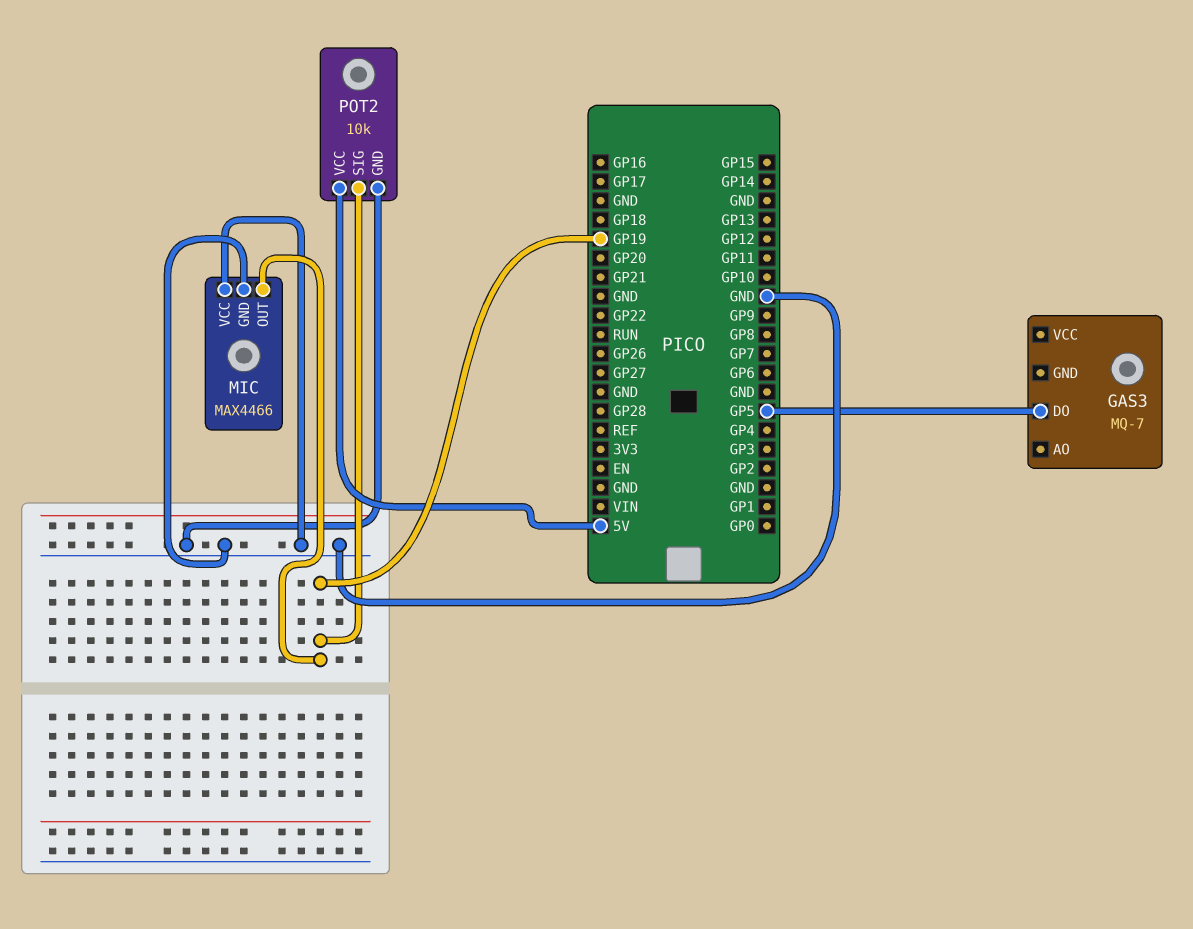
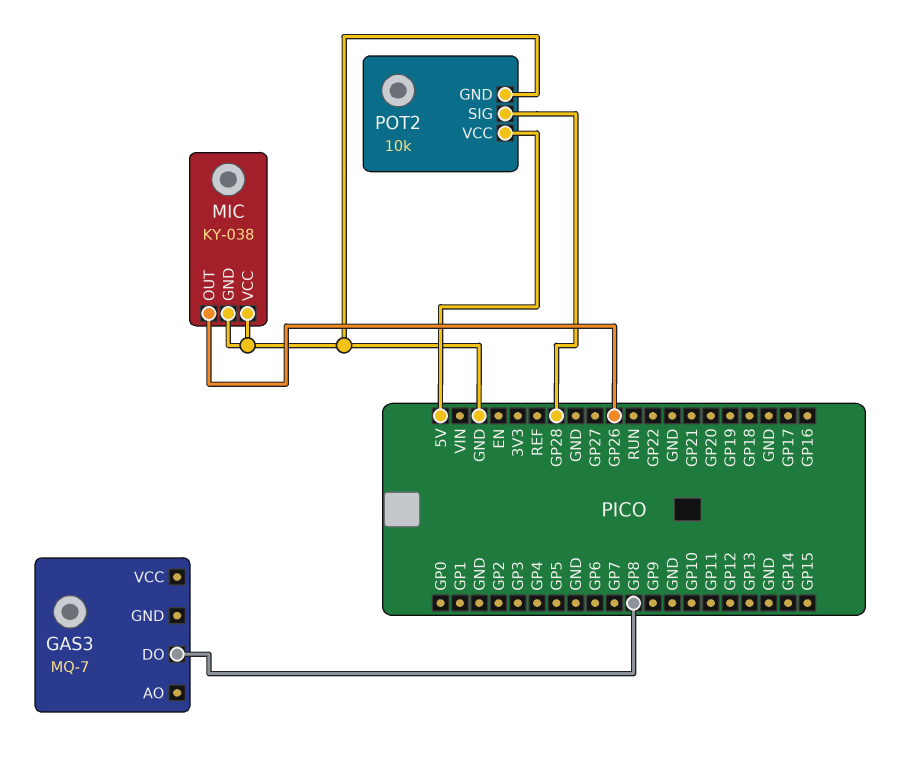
GAS3 pin DO: GP5 -> GP8
MIC: MAX4466 -> KY-038
MIC pin OUT: GP19 -> GP26
POT2 pin SIG: GP19 -> GP28

